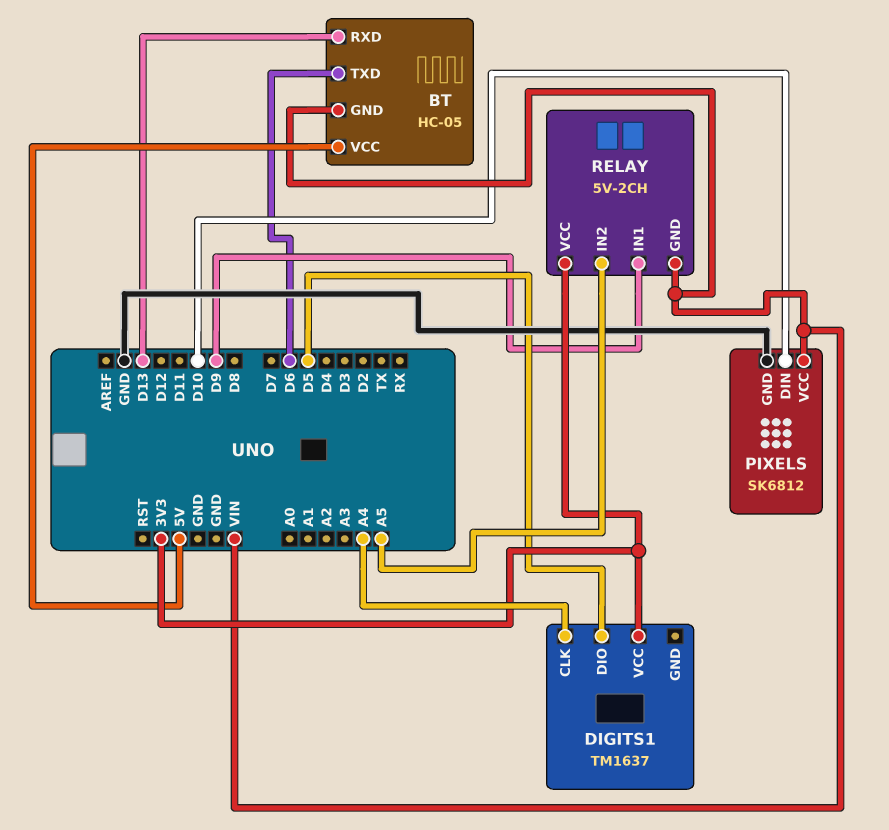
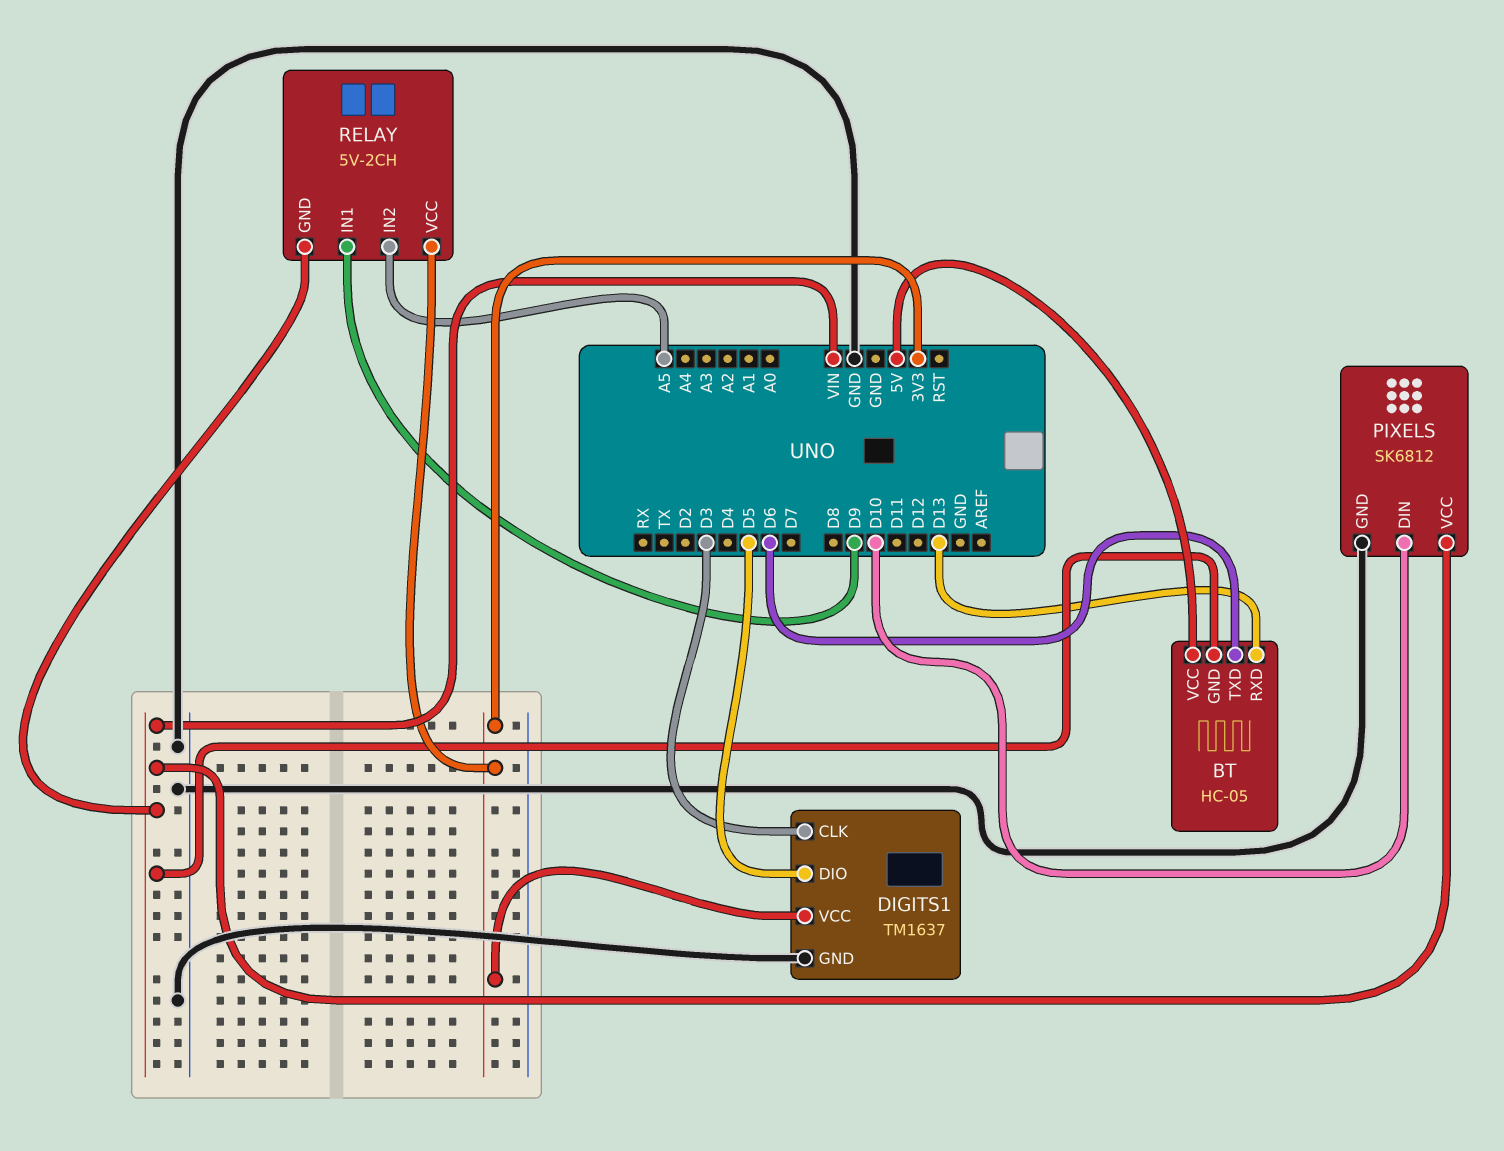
DIGITS1 pin CLK: A4 -> D3
DIGITS1 pin GND: none -> GND

